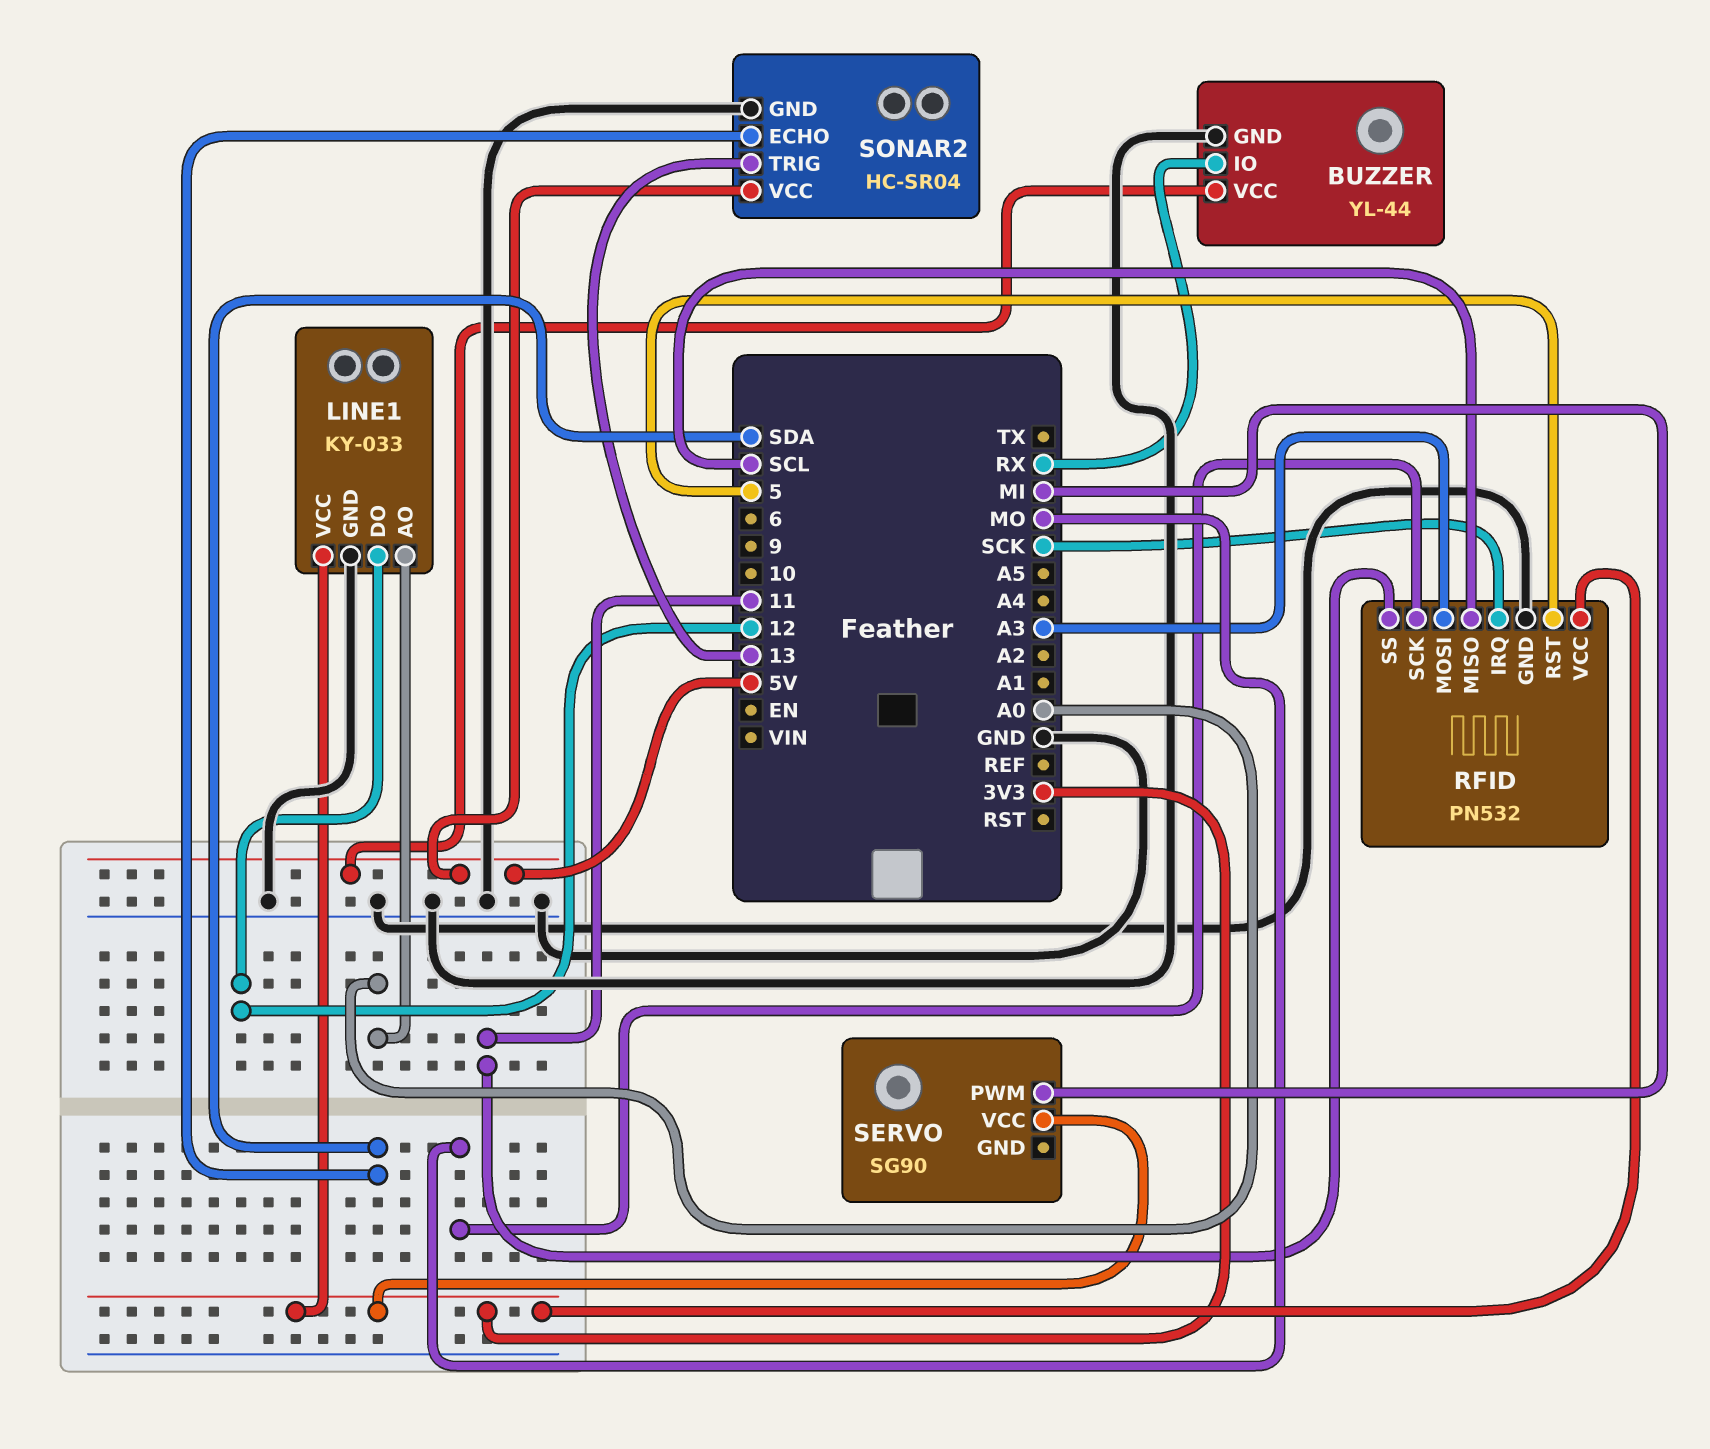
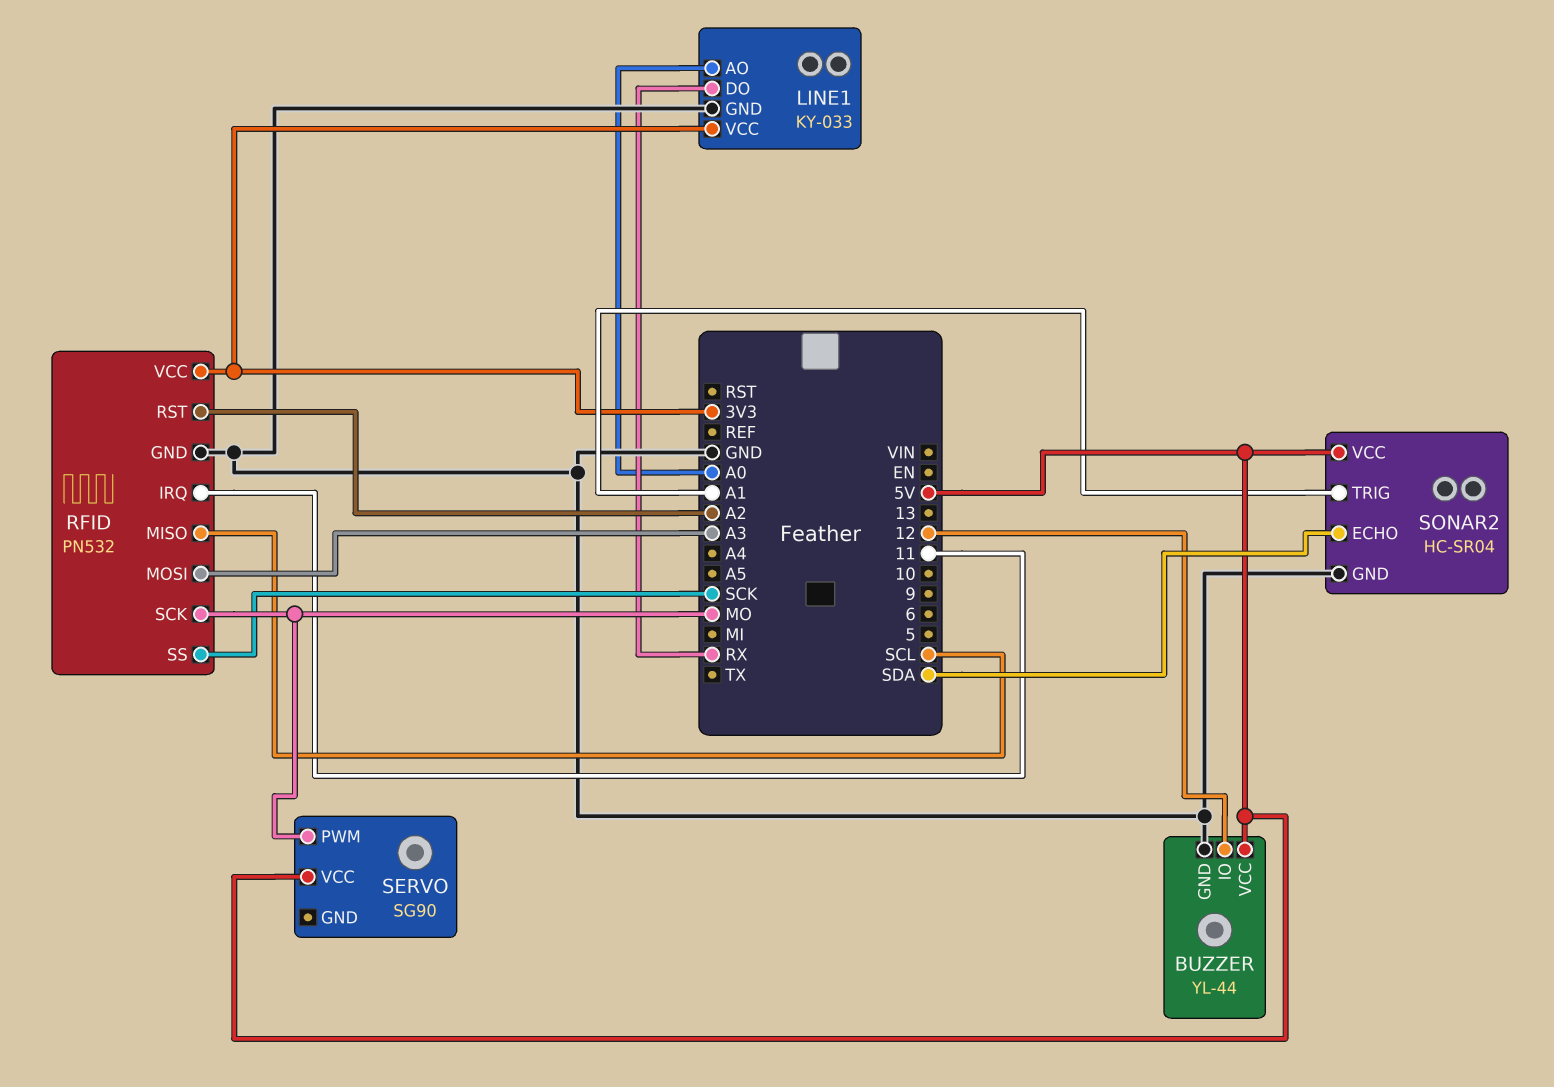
BUZZER pin IO: RX -> 12
LINE1 pin DO: 12 -> RX
RFID pin IRQ: SCK -> 11
RFID pin RST: 5 -> A2
RFID pin SS: 11 -> SCK
SERVO pin PWM: MI -> MO
SERVO pin VCC: 3V3 -> 5V
SONAR2 pin TRIG: 13 -> A1

